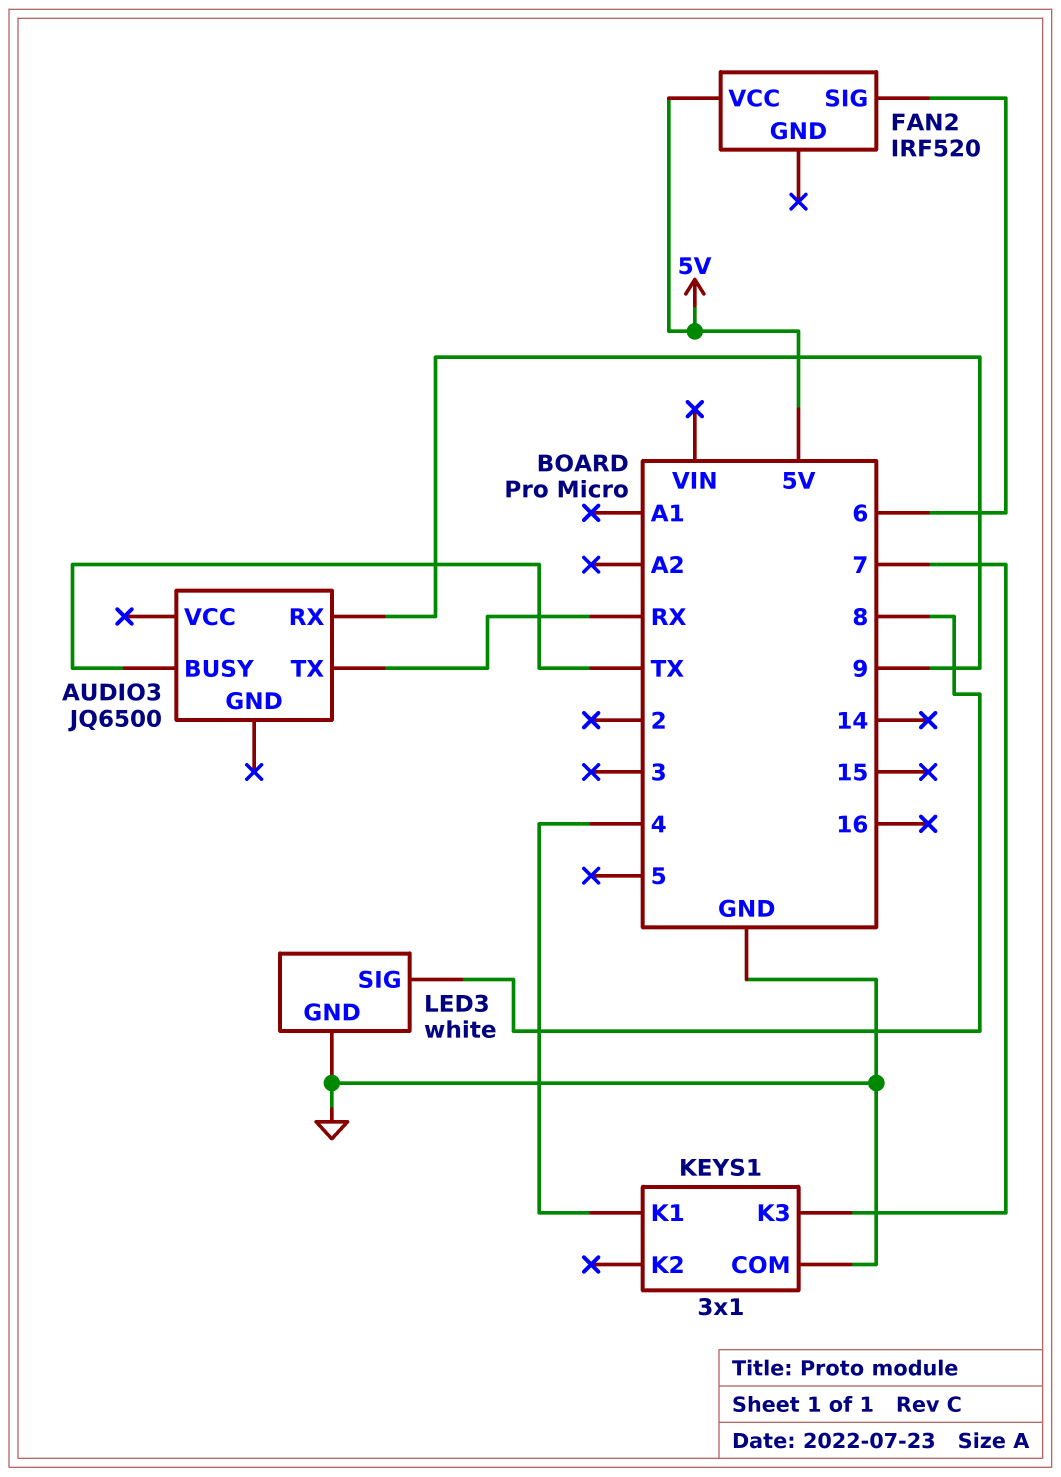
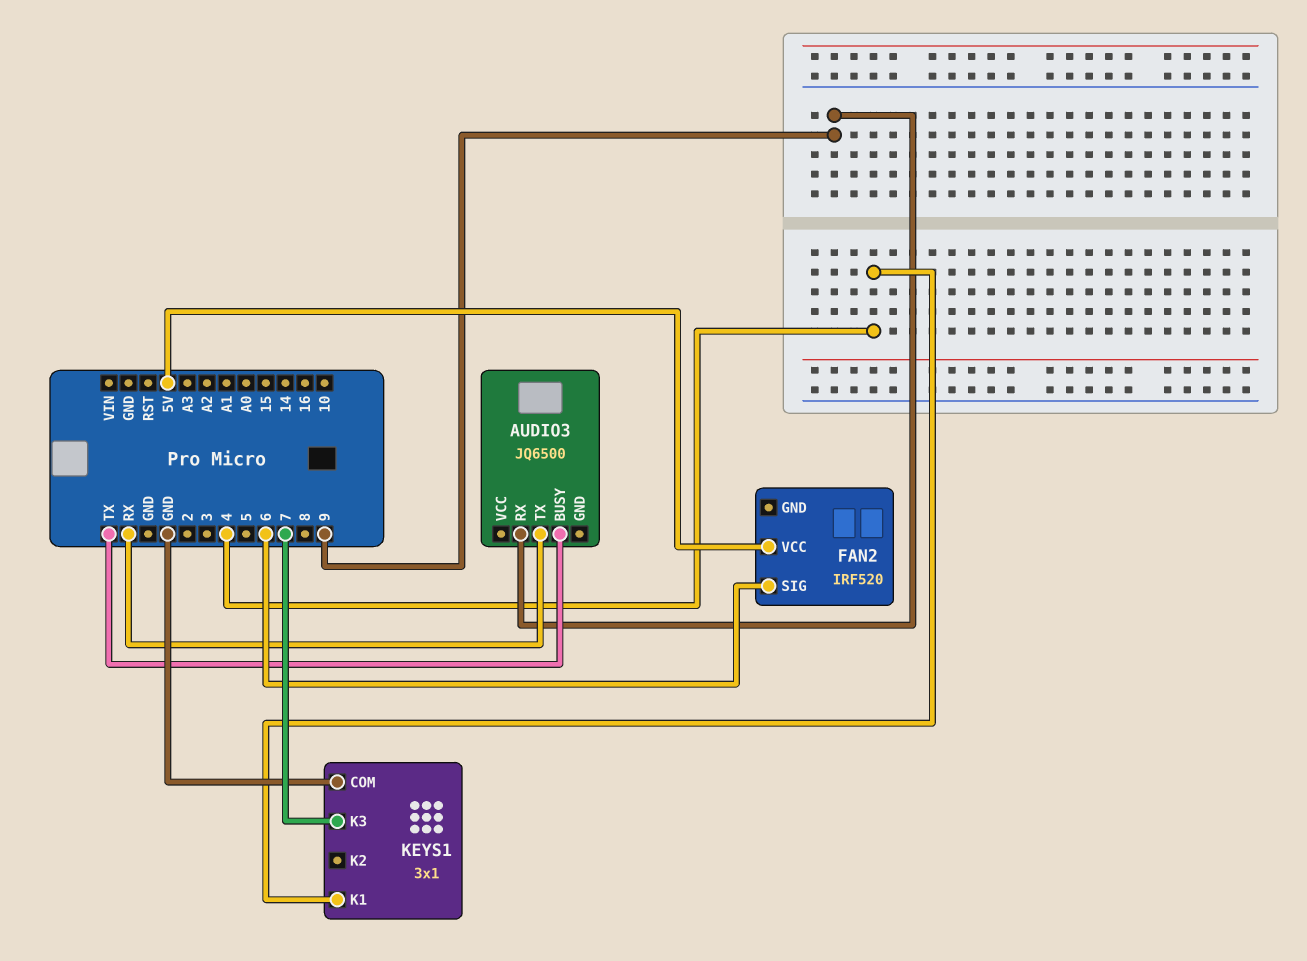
LED3: white -> none
LED3 pin GND: GND -> none
LED3 pin SIG: 8 -> none

